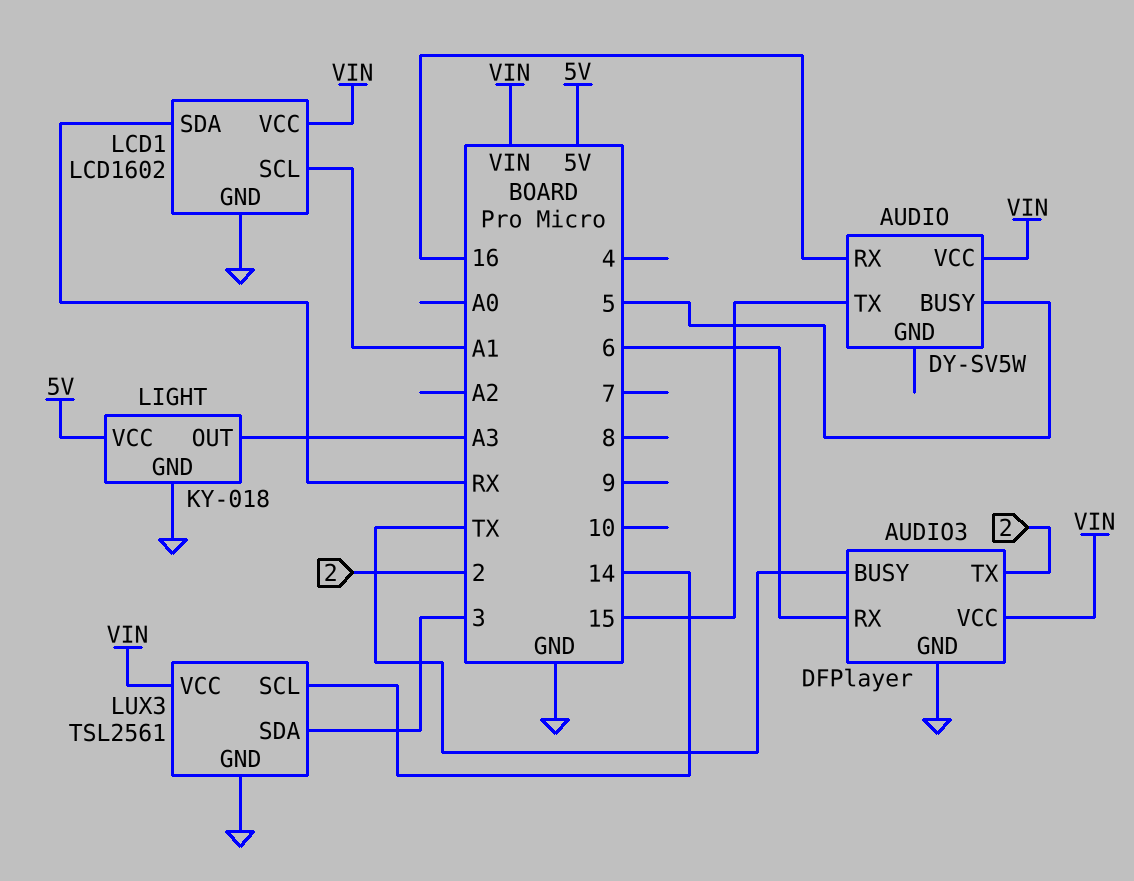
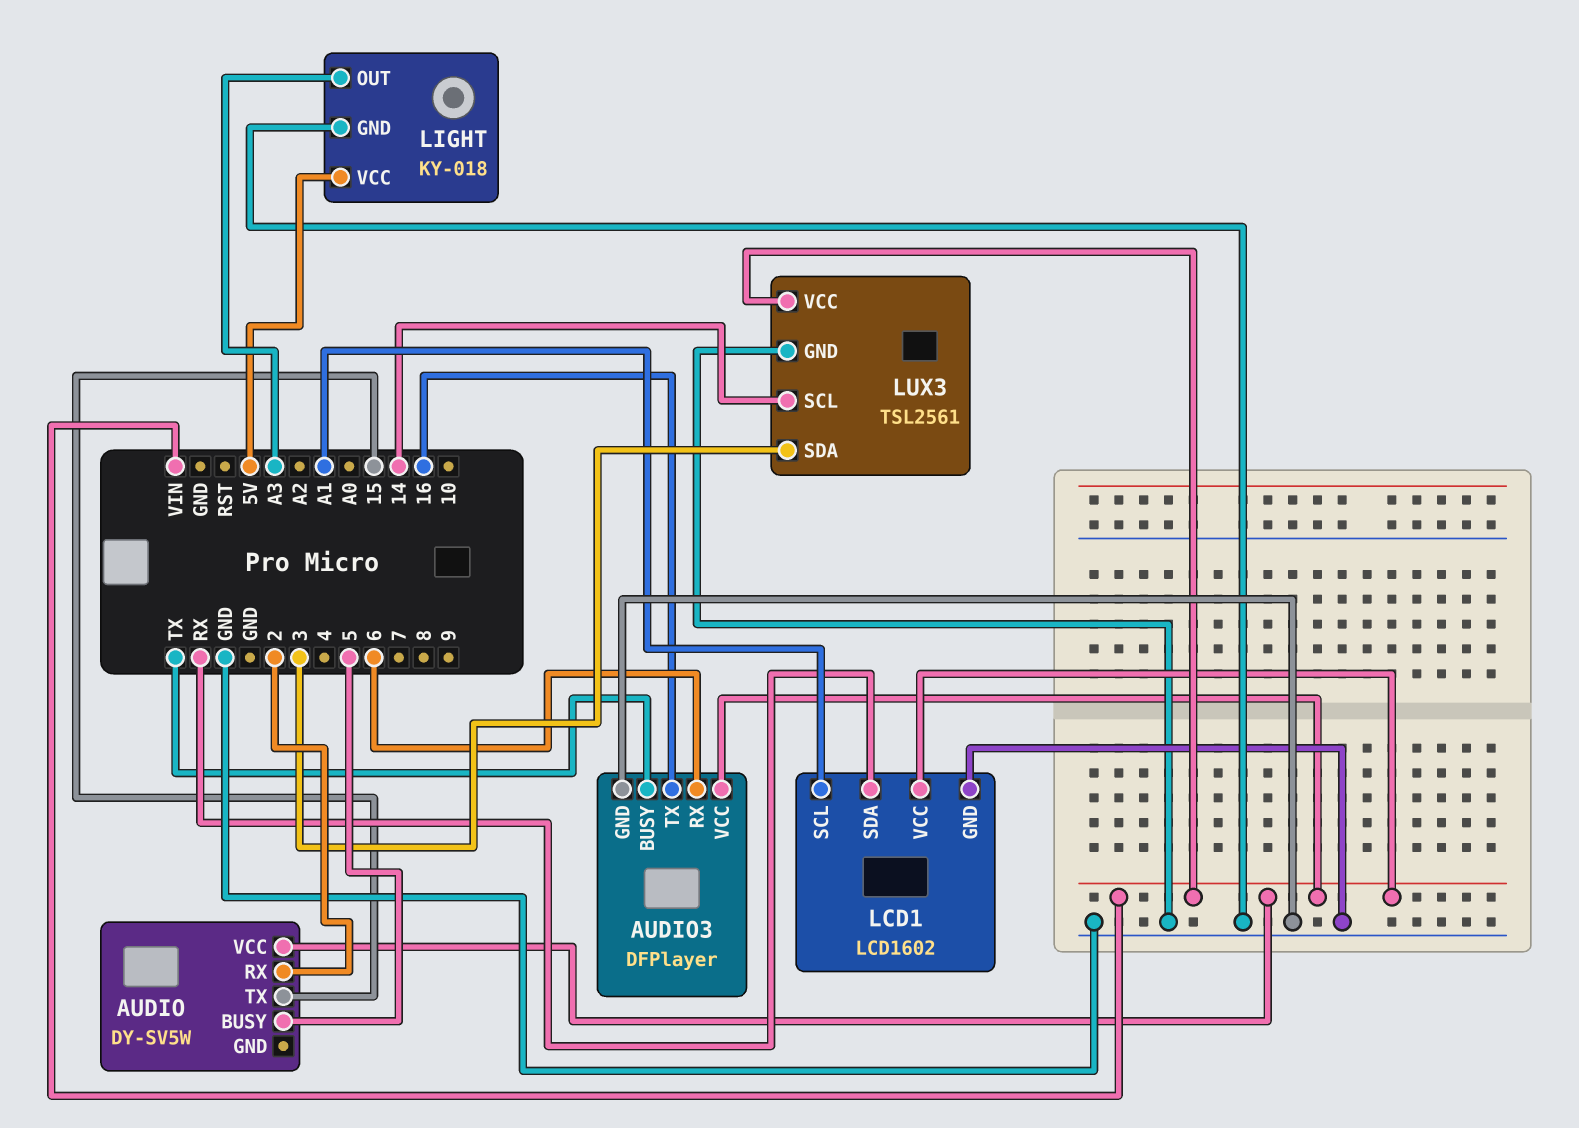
AUDIO pin RX: 16 -> 2
AUDIO3 pin TX: 2 -> 16

